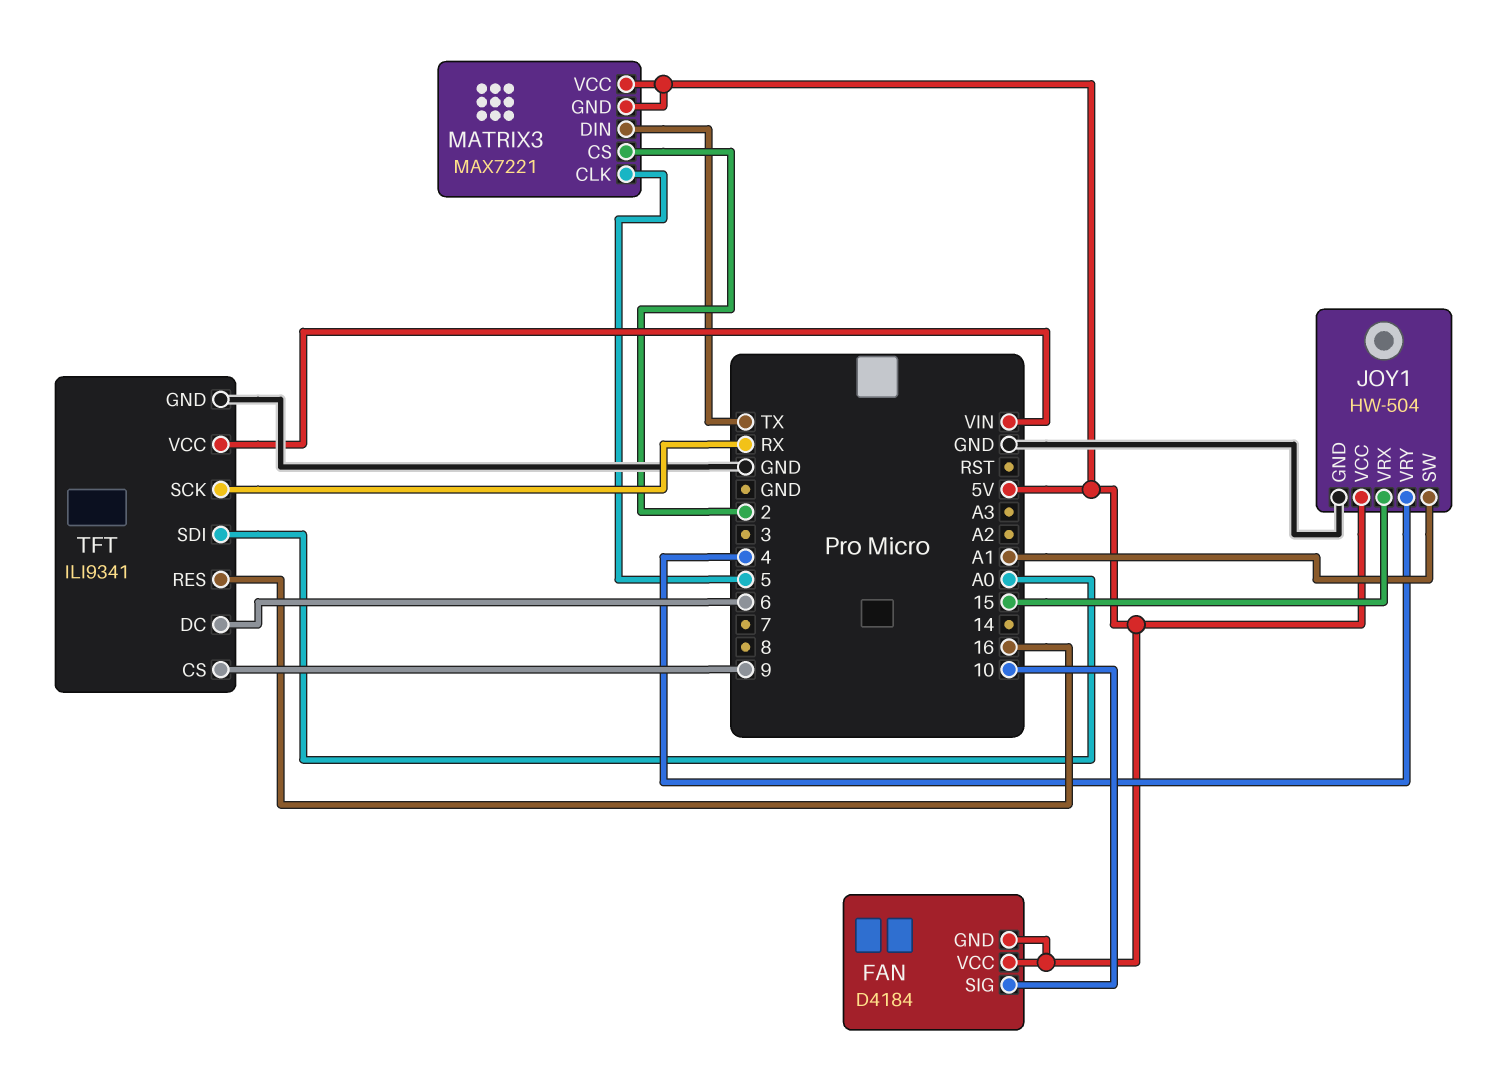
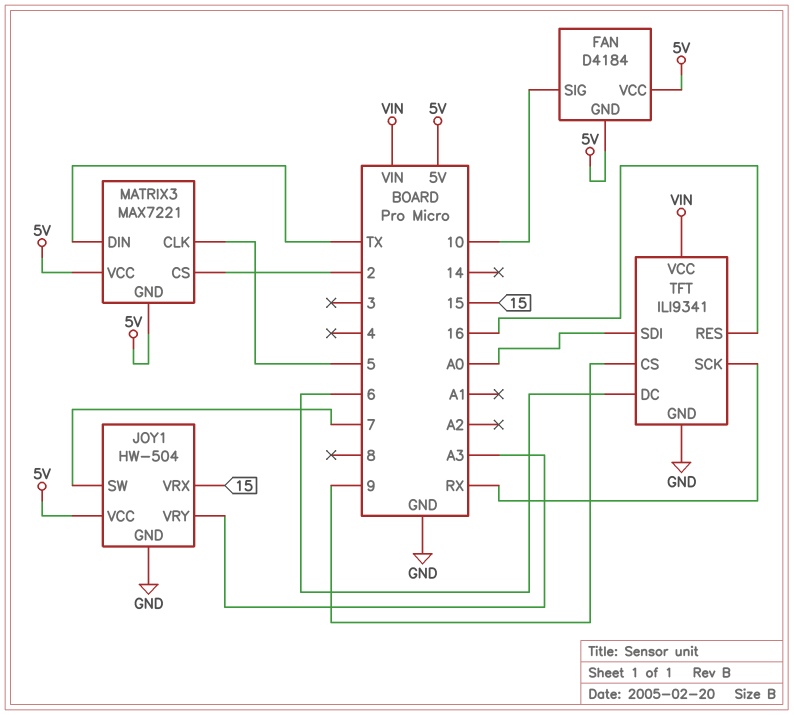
JOY1 pin SW: A1 -> 7
JOY1 pin VRY: 4 -> A3

